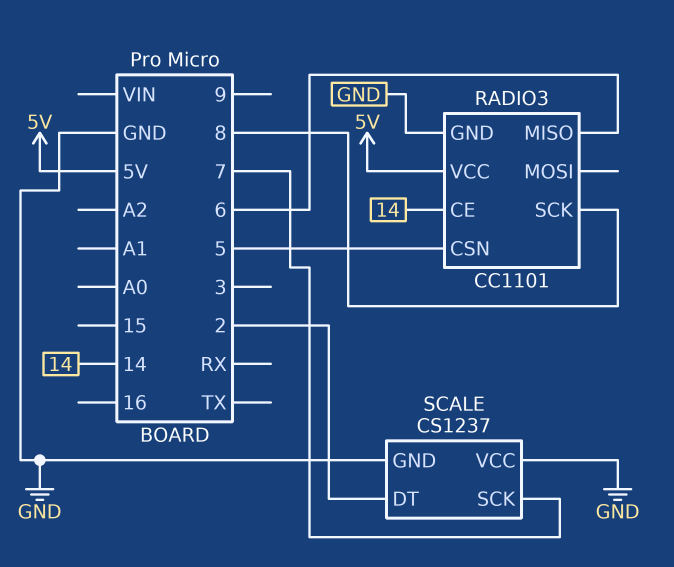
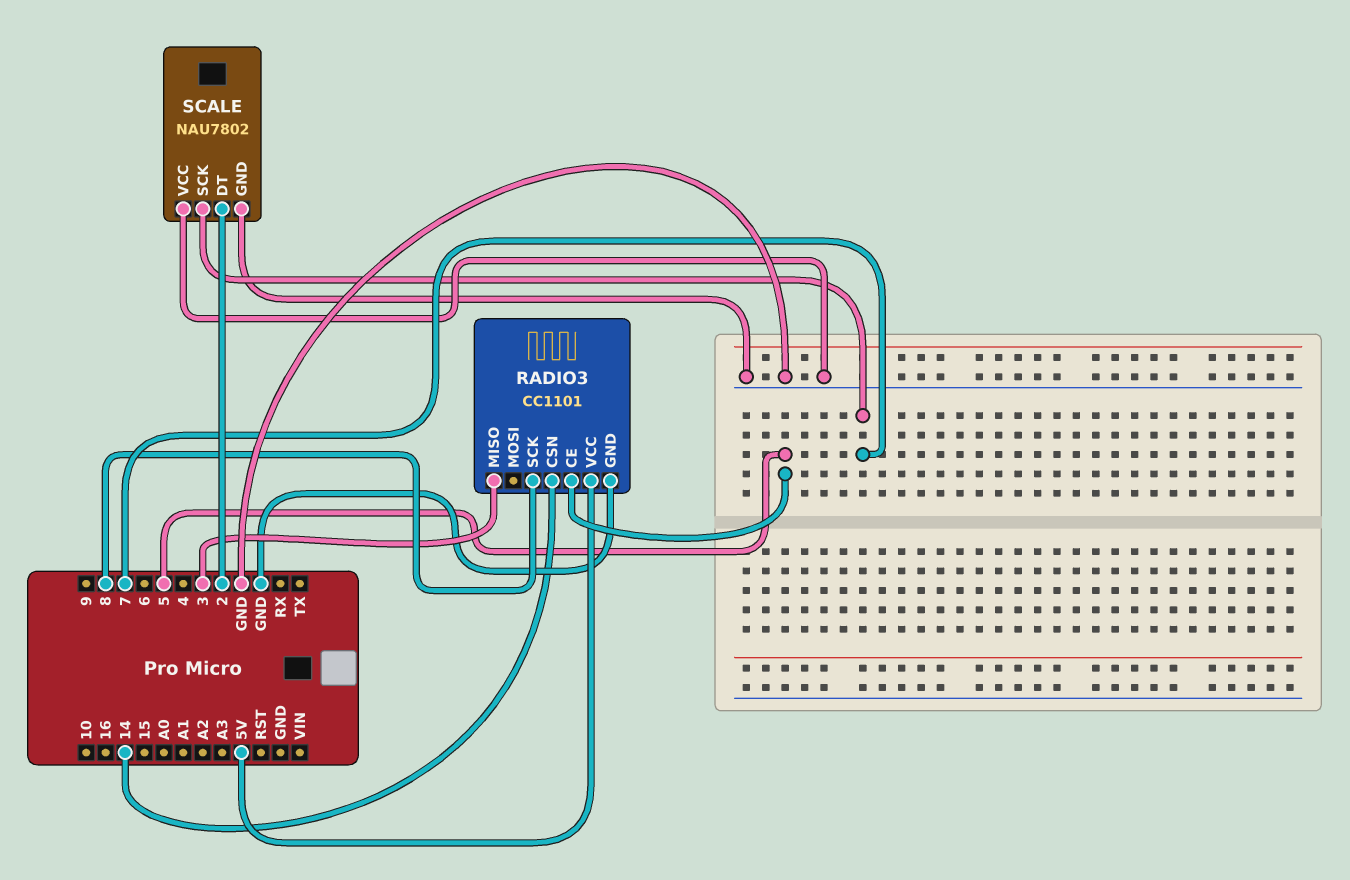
RADIO3 pin CE: 14 -> 5
RADIO3 pin CSN: 5 -> 14
RADIO3 pin MISO: 6 -> 3
SCALE: CS1237 -> NAU7802

